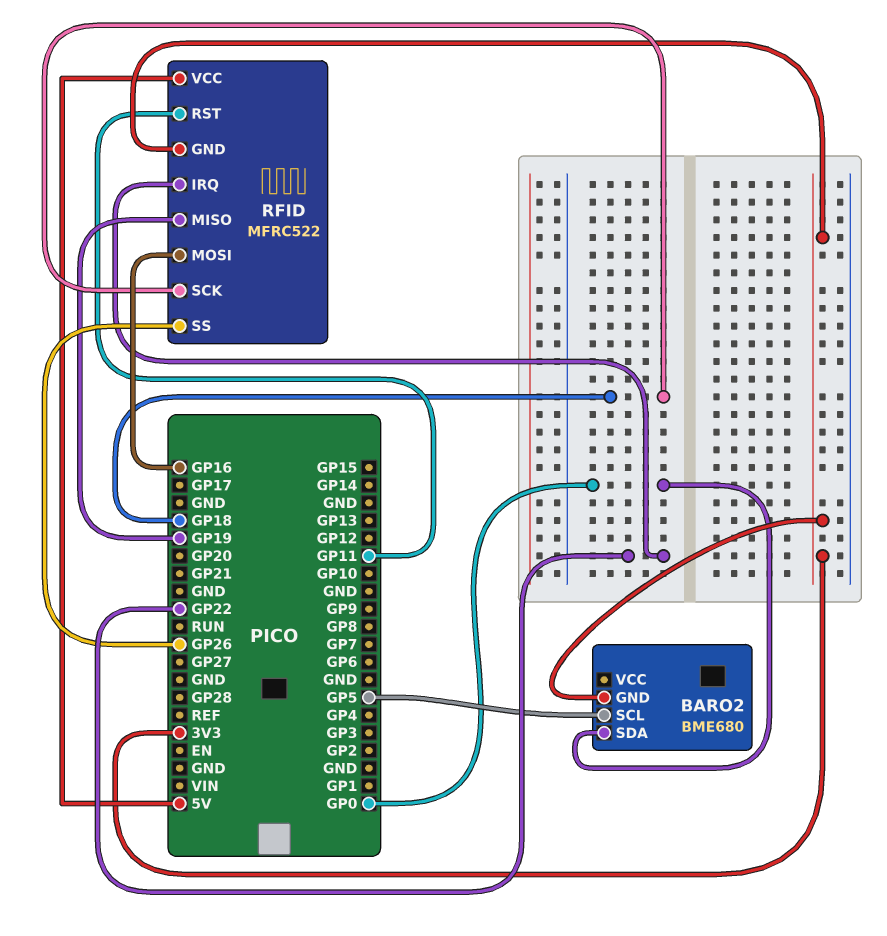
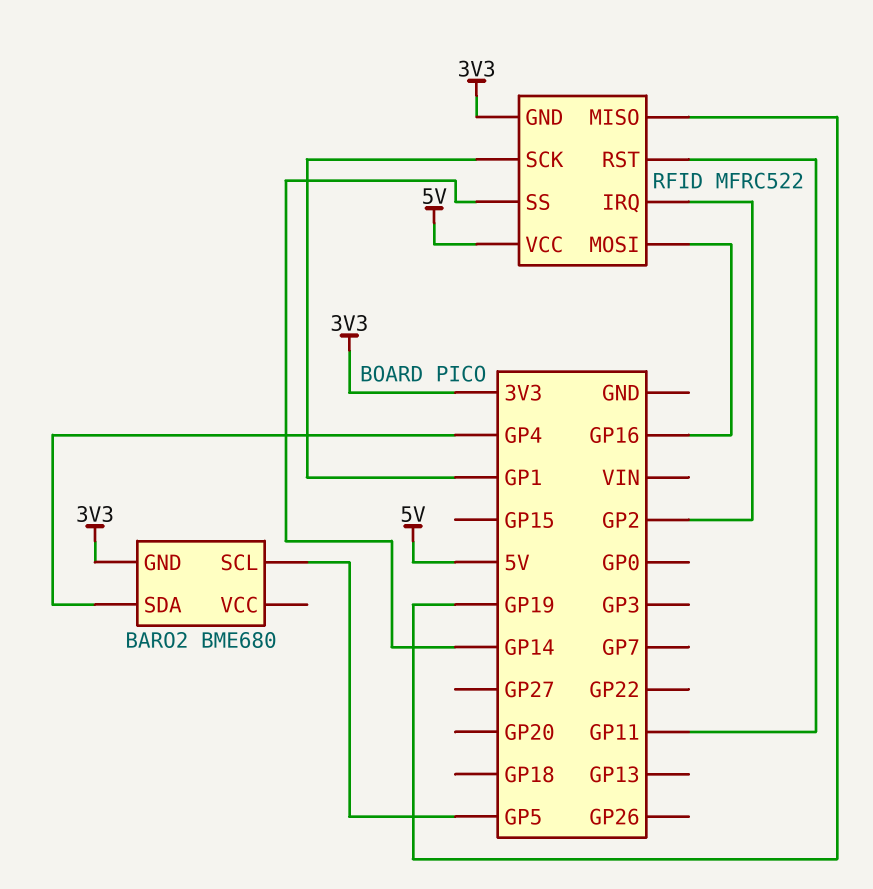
BARO2 pin SDA: GP0 -> GP4
RFID pin IRQ: GP22 -> GP2
RFID pin SCK: GP18 -> GP1
RFID pin SS: GP26 -> GP14

